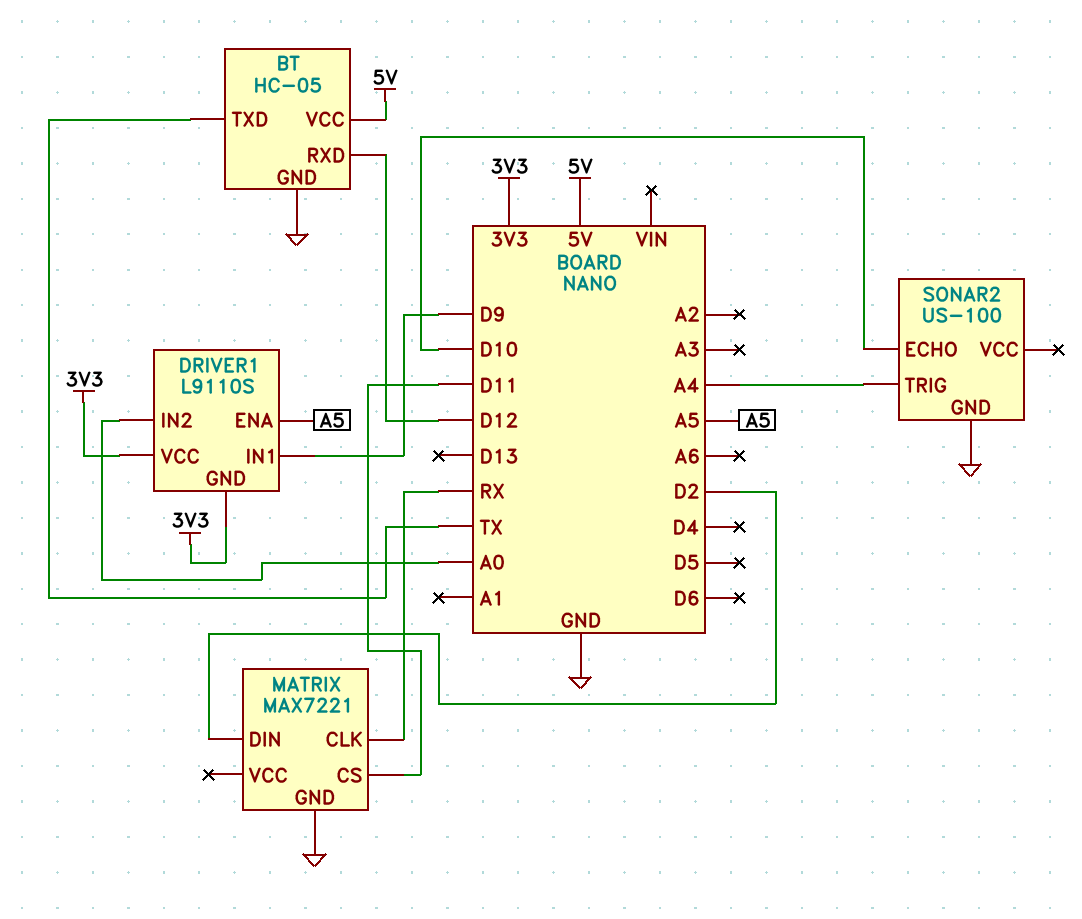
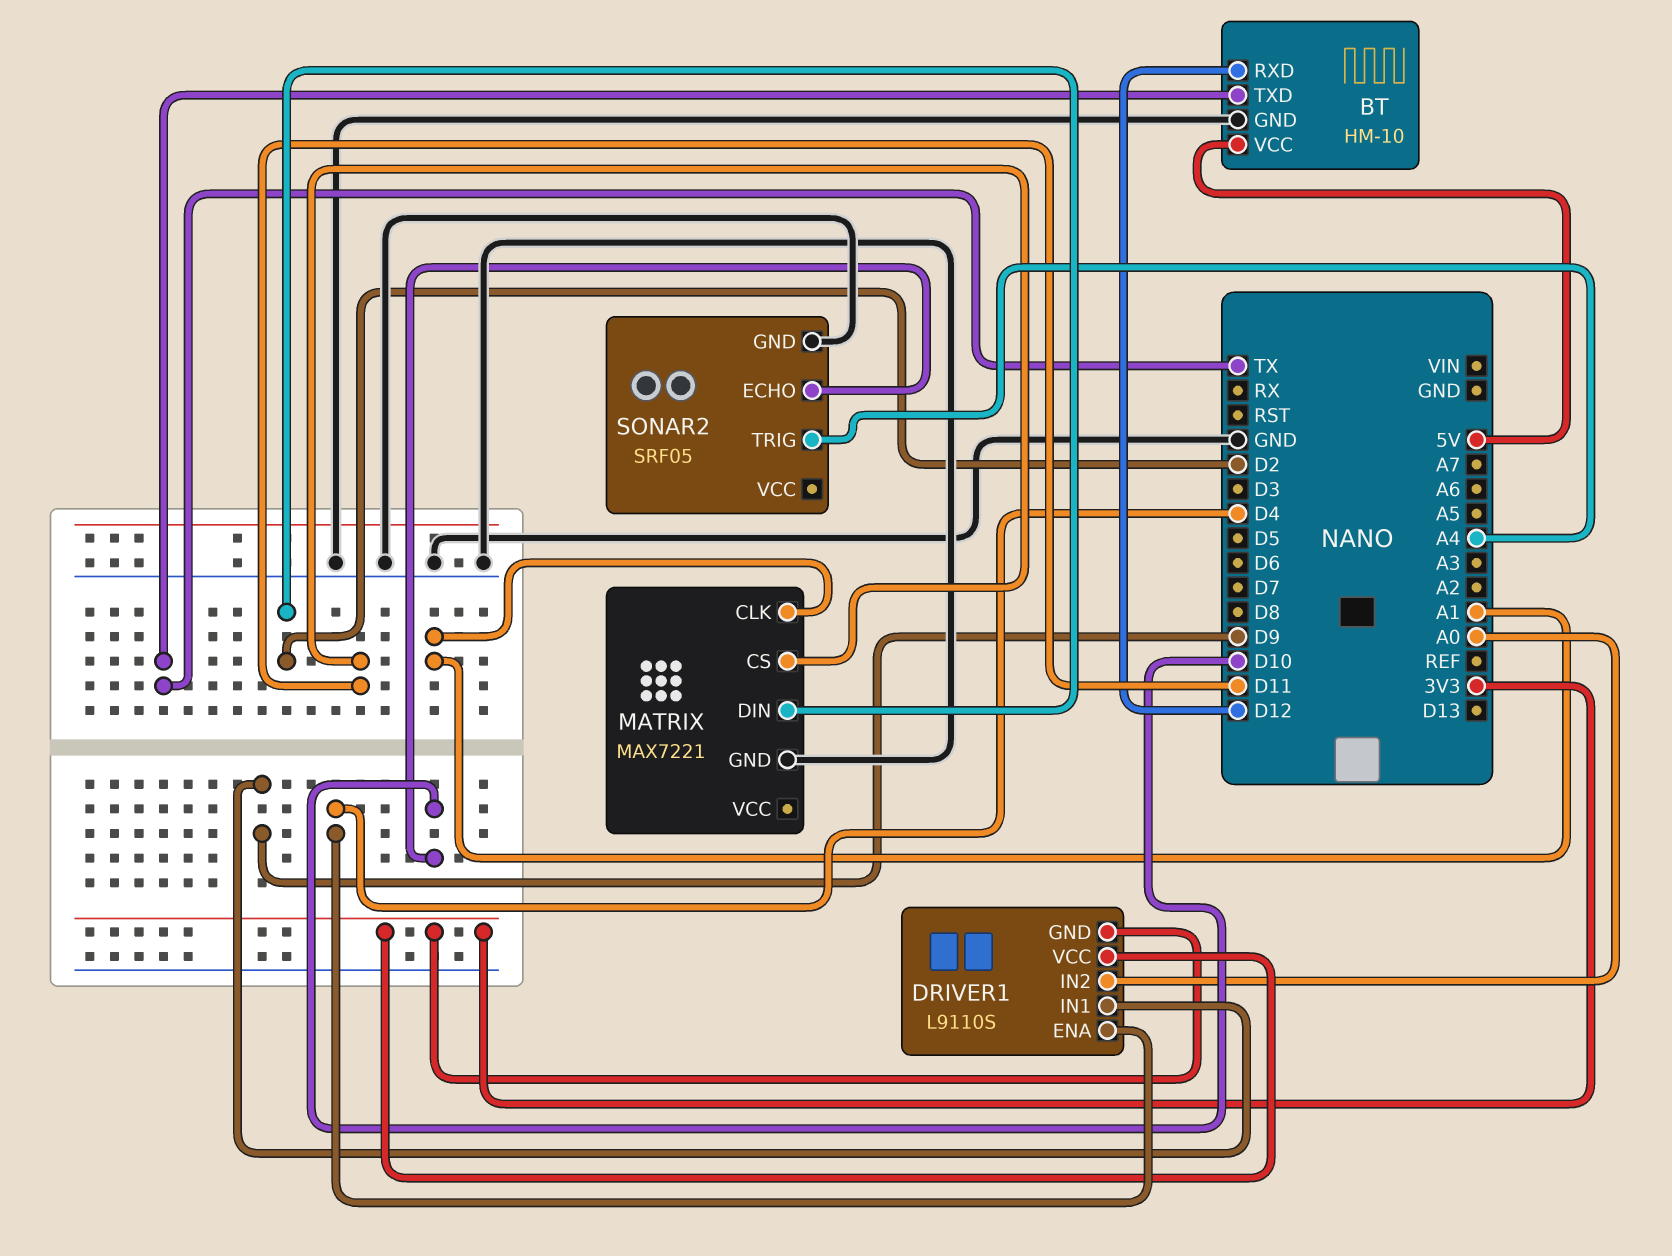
BT: HC-05 -> HM-10
DRIVER1 pin ENA: A5 -> D4
MATRIX pin CLK: RX -> A1
SONAR2: US-100 -> SRF05

